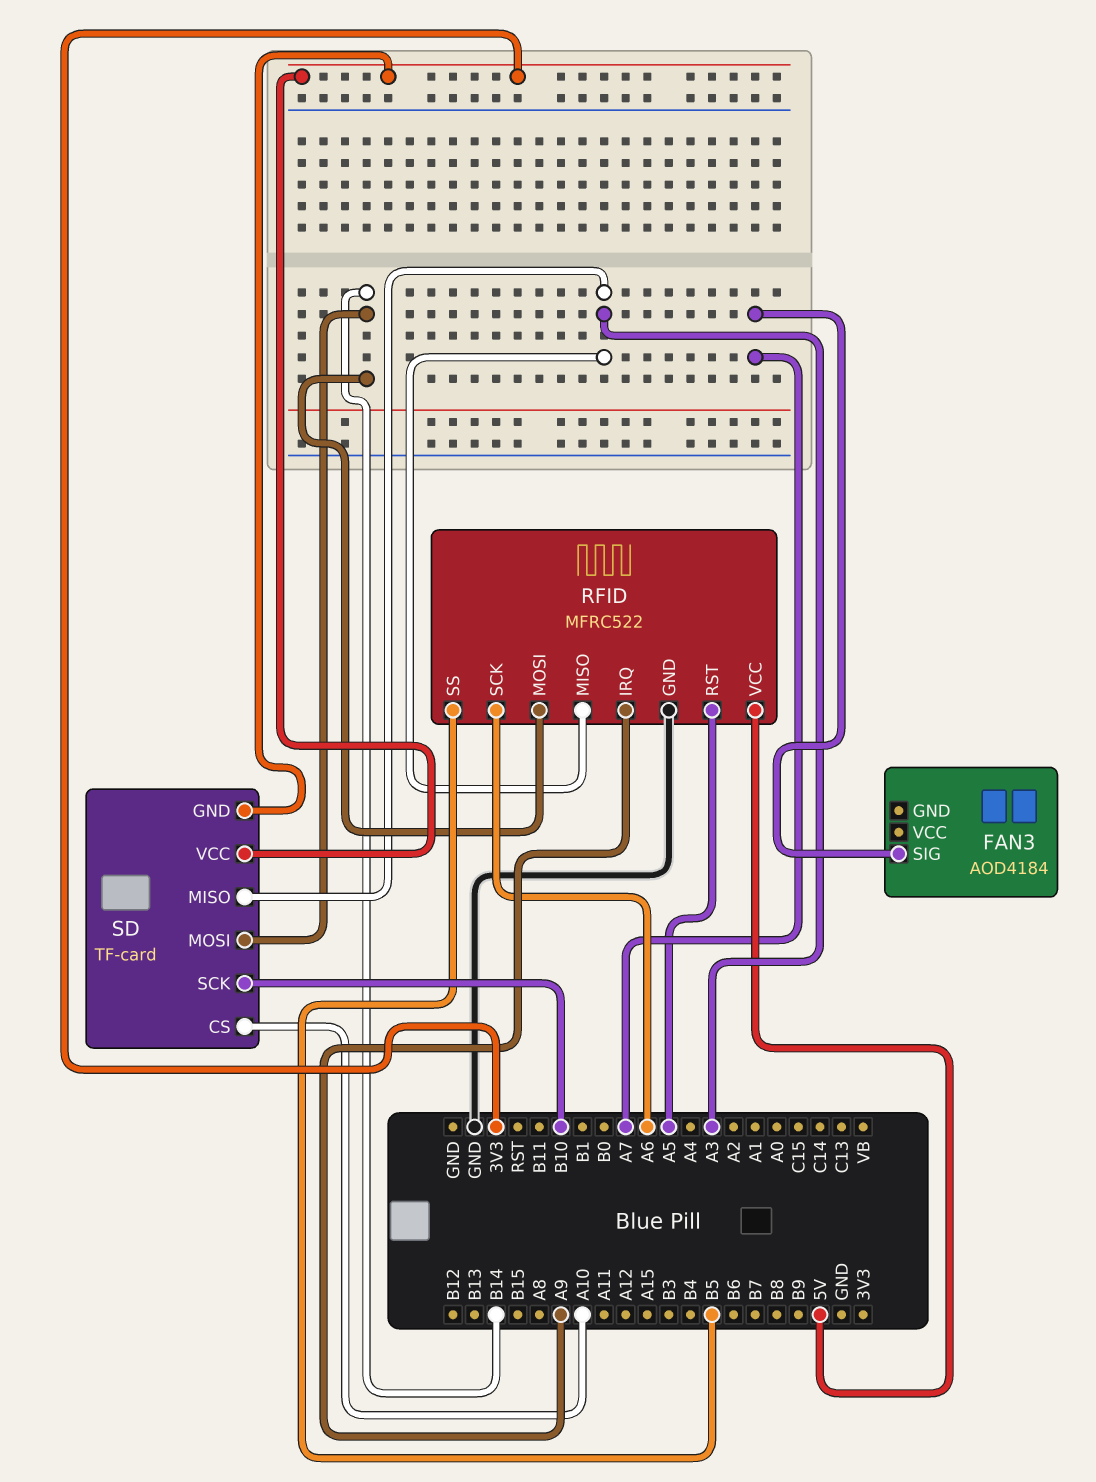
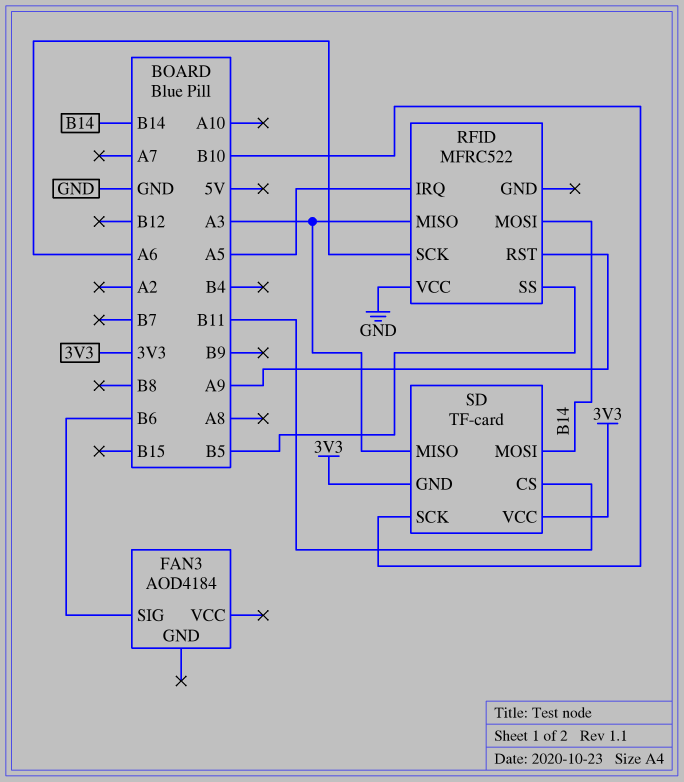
FAN3 pin SIG: A7 -> B6
RFID pin GND: GND -> none
RFID pin IRQ: A9 -> A5
RFID pin RST: A5 -> A9
RFID pin VCC: 5V -> GND
SD pin CS: A10 -> B11

